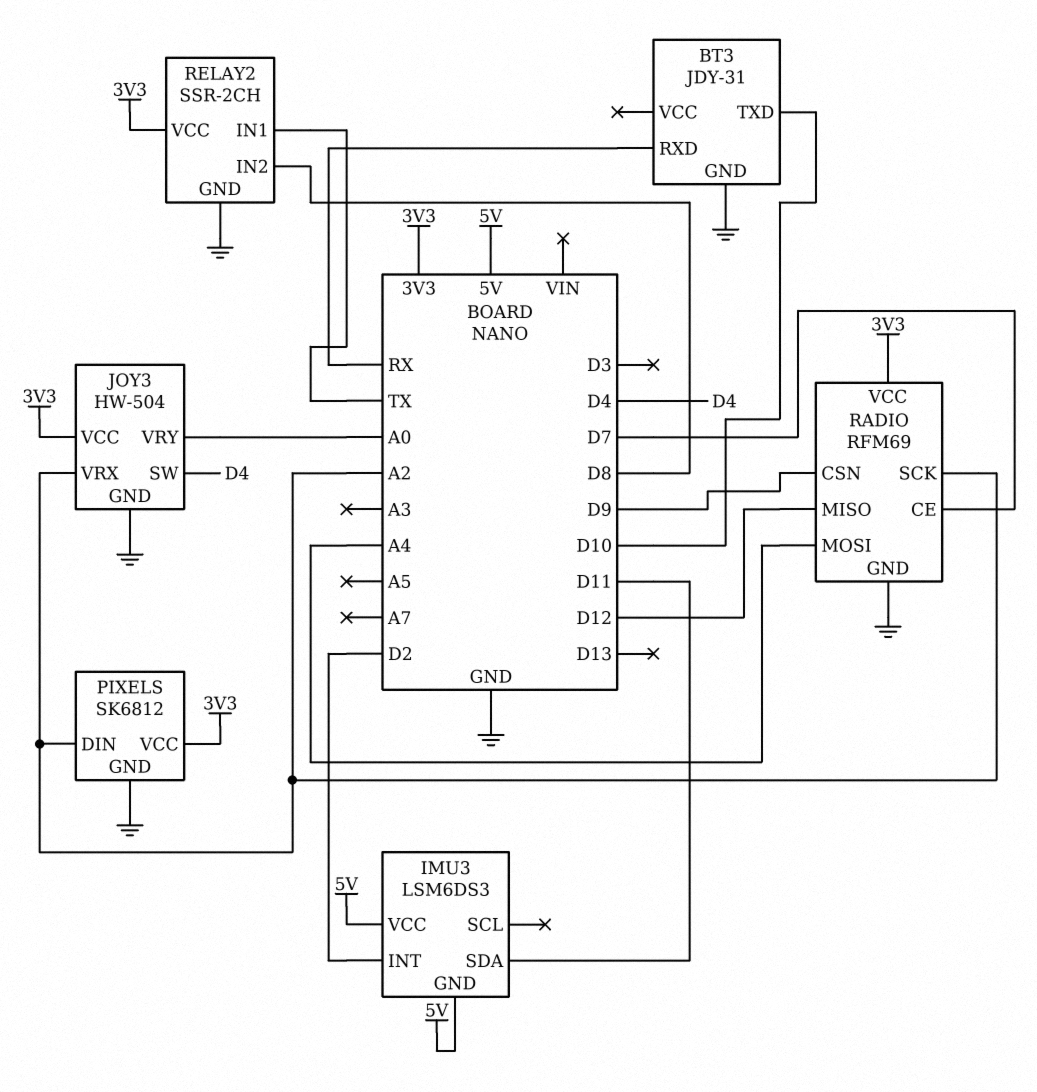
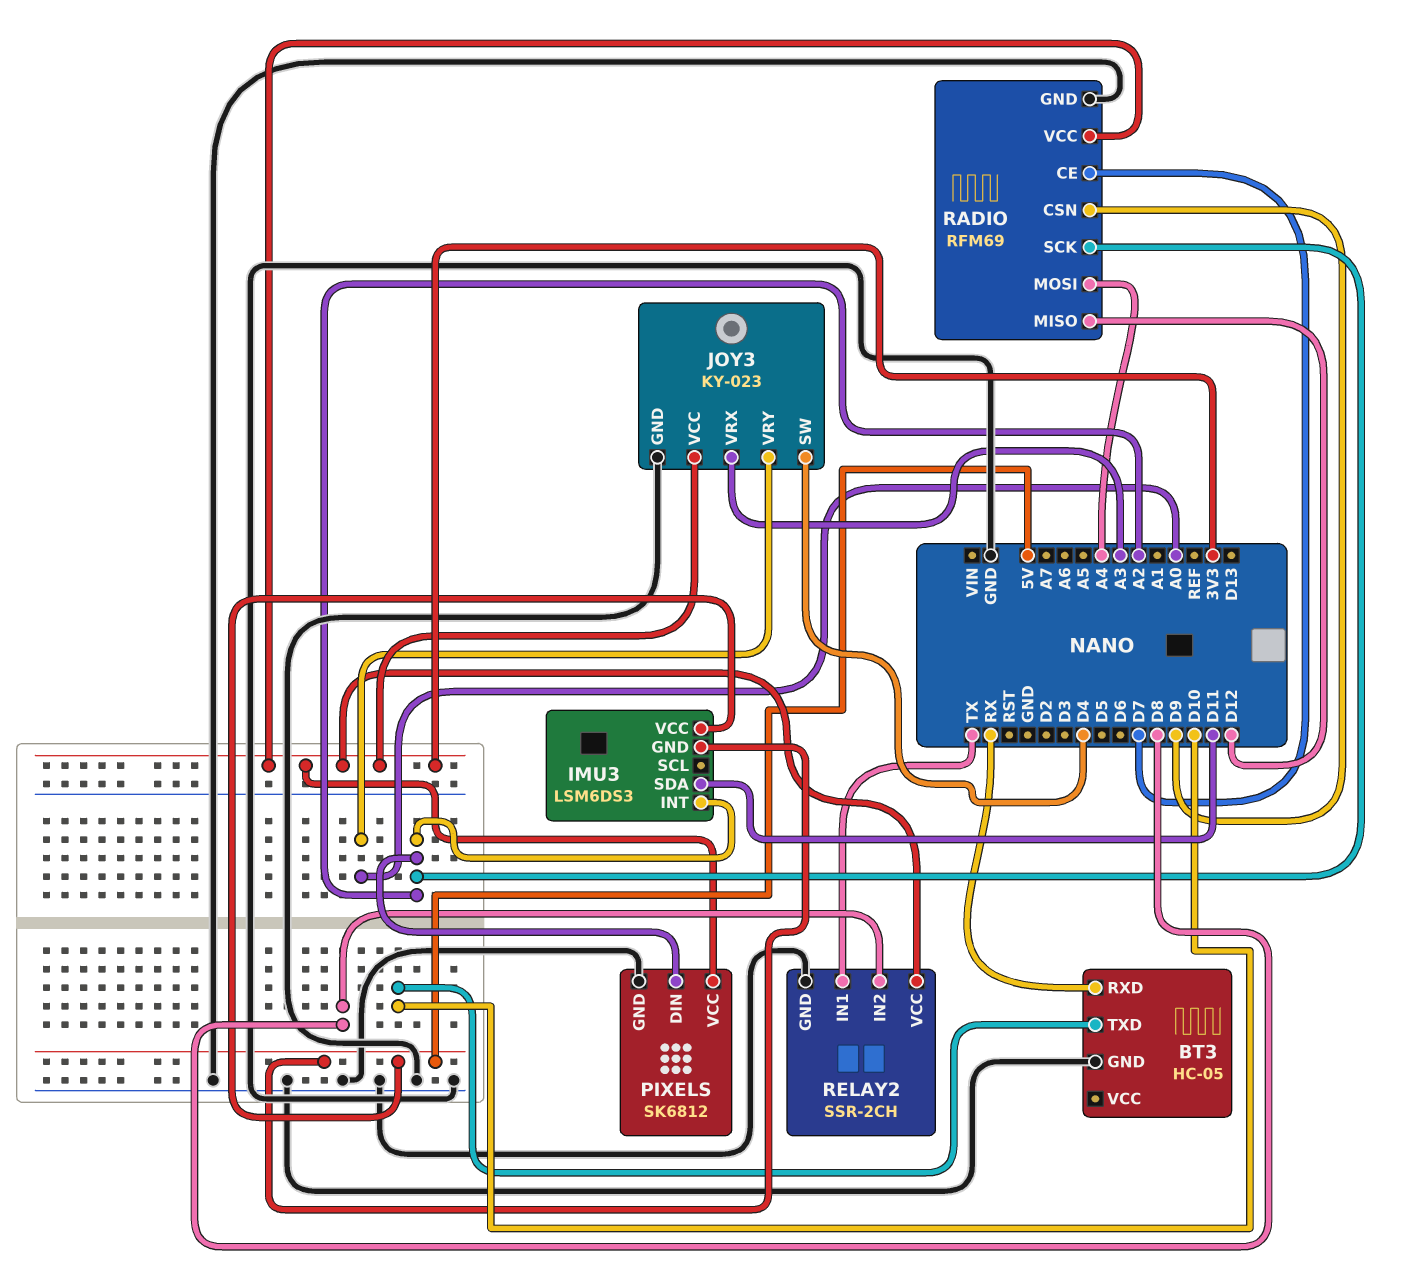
BT3: JDY-31 -> HC-05
IMU3 pin INT: D2 -> A2
JOY3: HW-504 -> KY-023
JOY3 pin VRX: A2 -> A3

